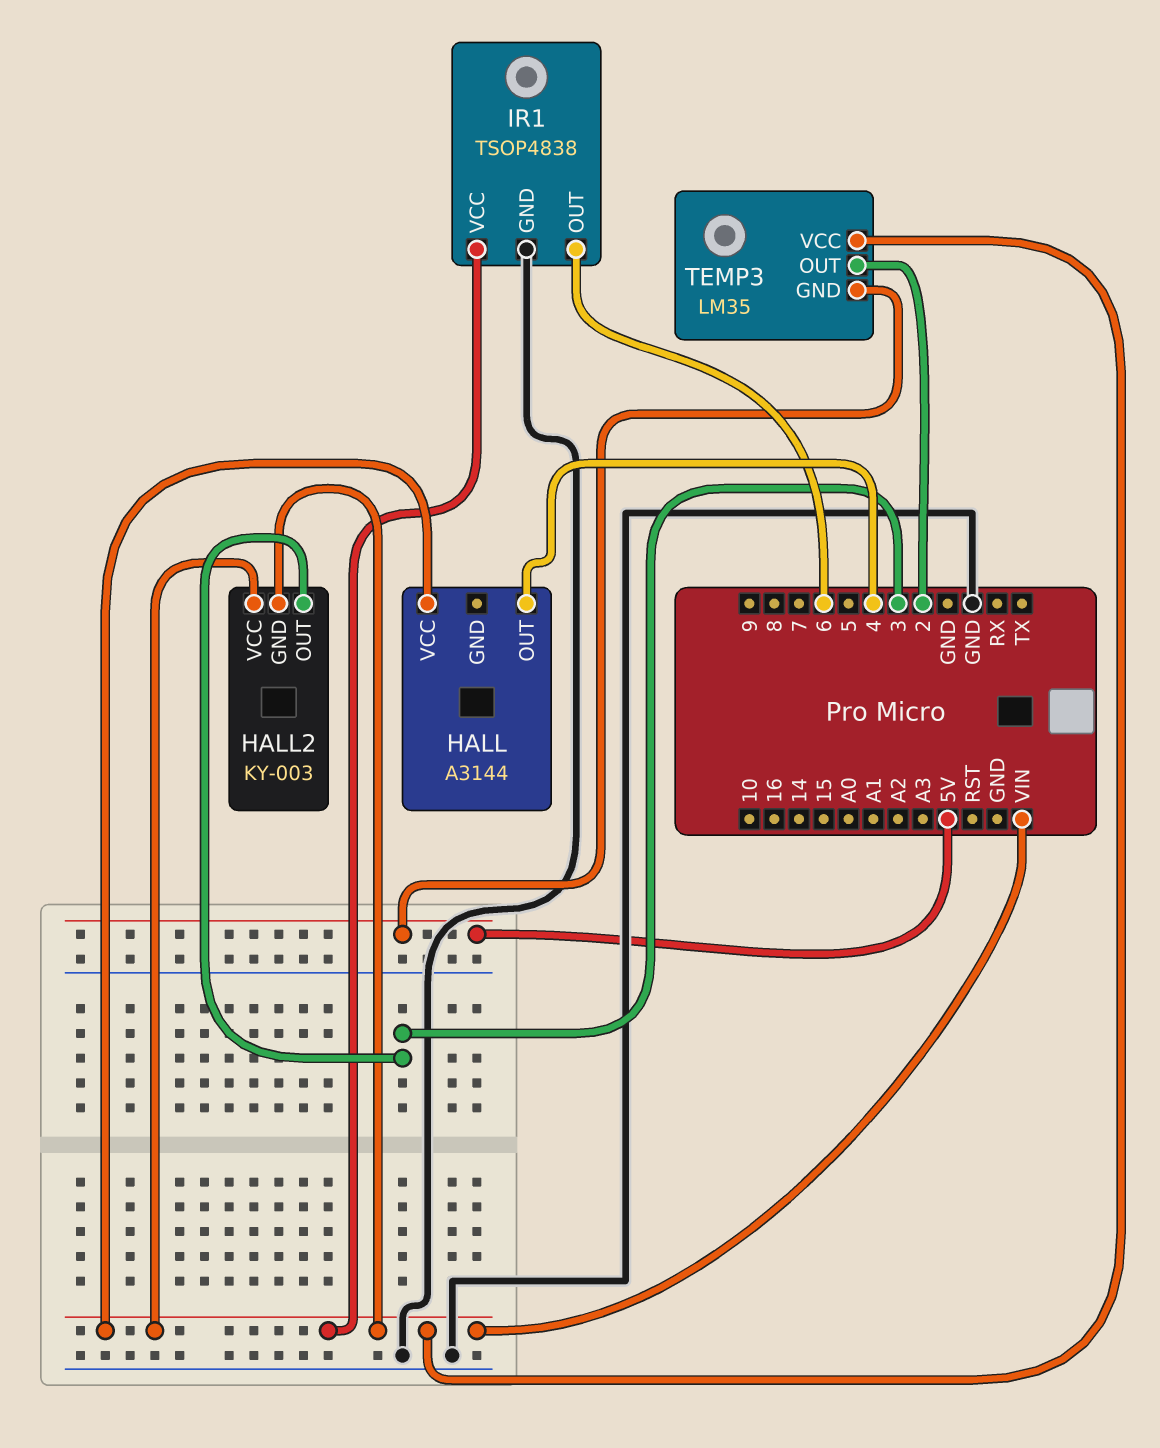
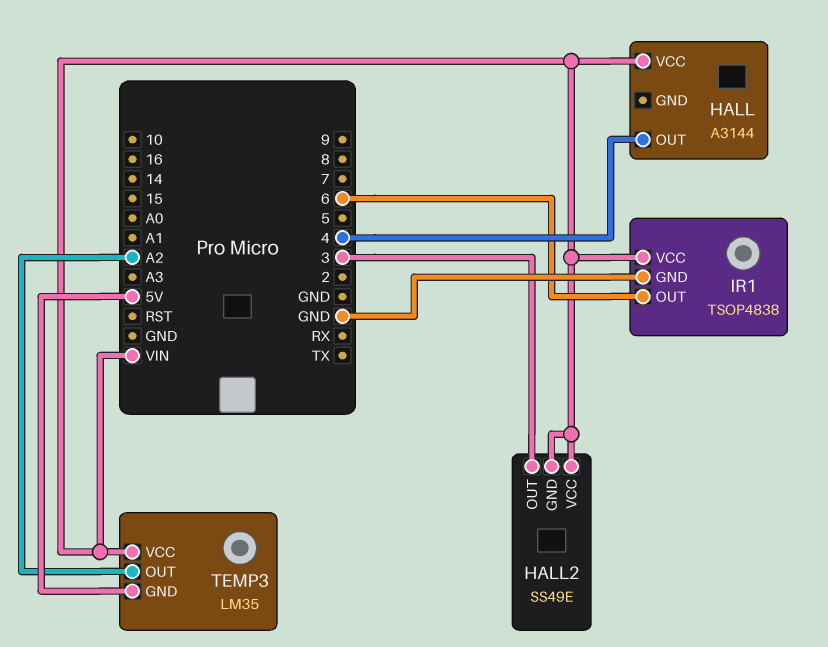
HALL2: KY-003 -> SS49E
TEMP3 pin OUT: 2 -> A2

